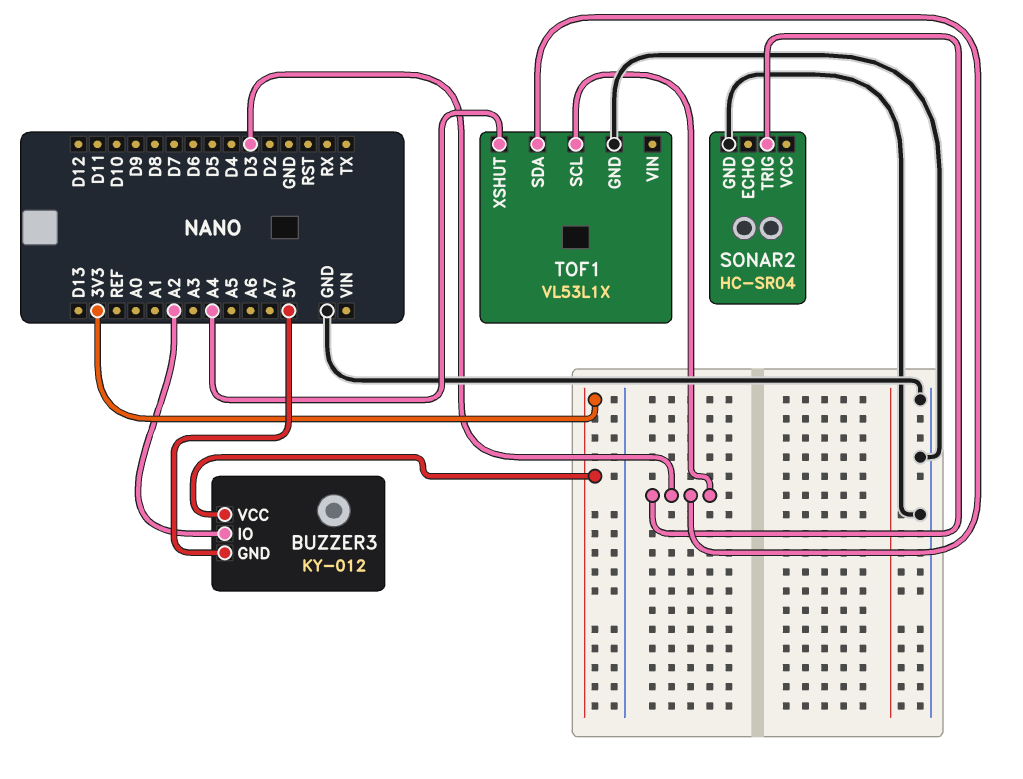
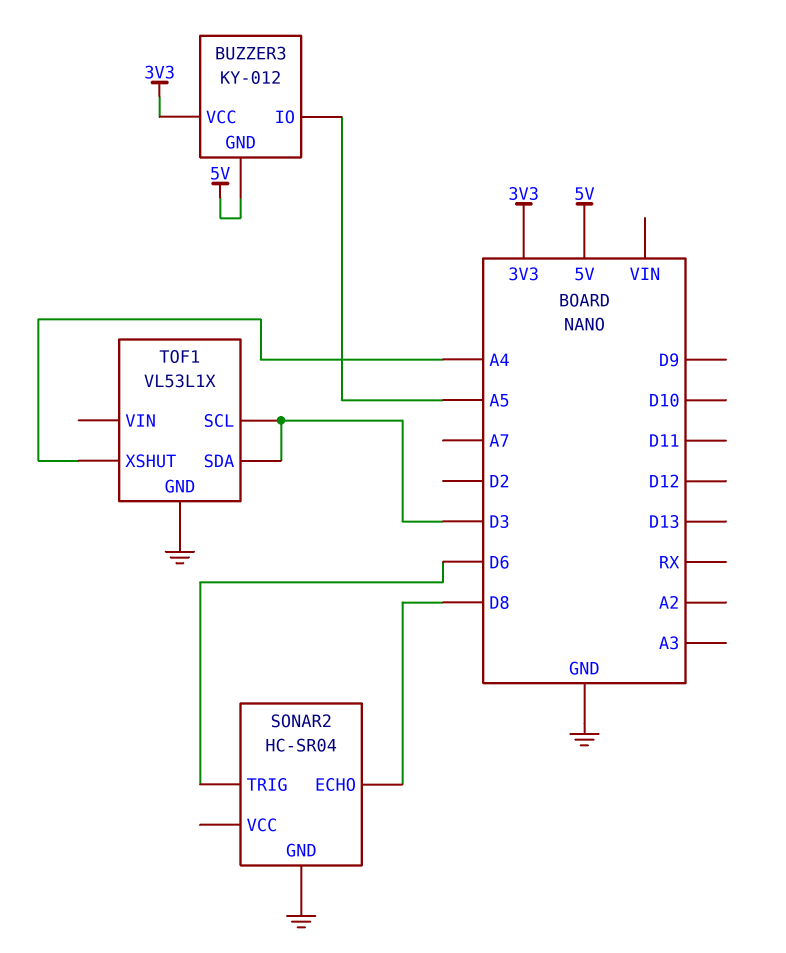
BUZZER3 pin IO: A2 -> A5
SONAR2 pin ECHO: none -> D8
SONAR2 pin TRIG: D3 -> D6

